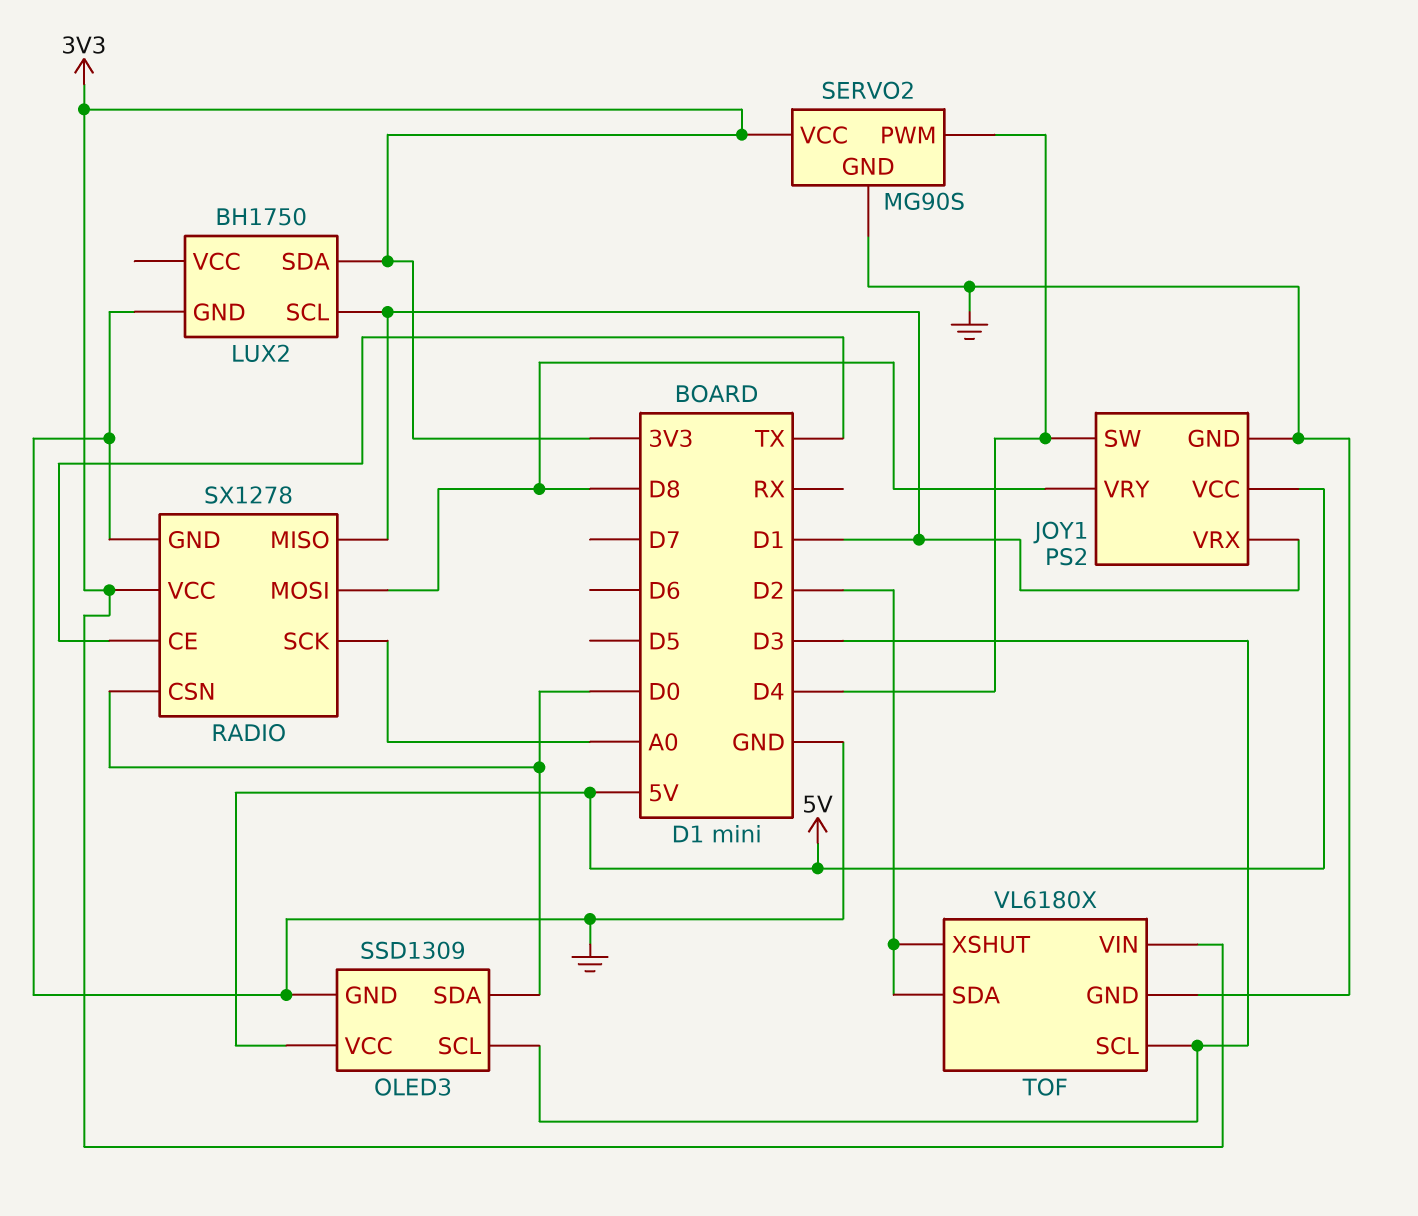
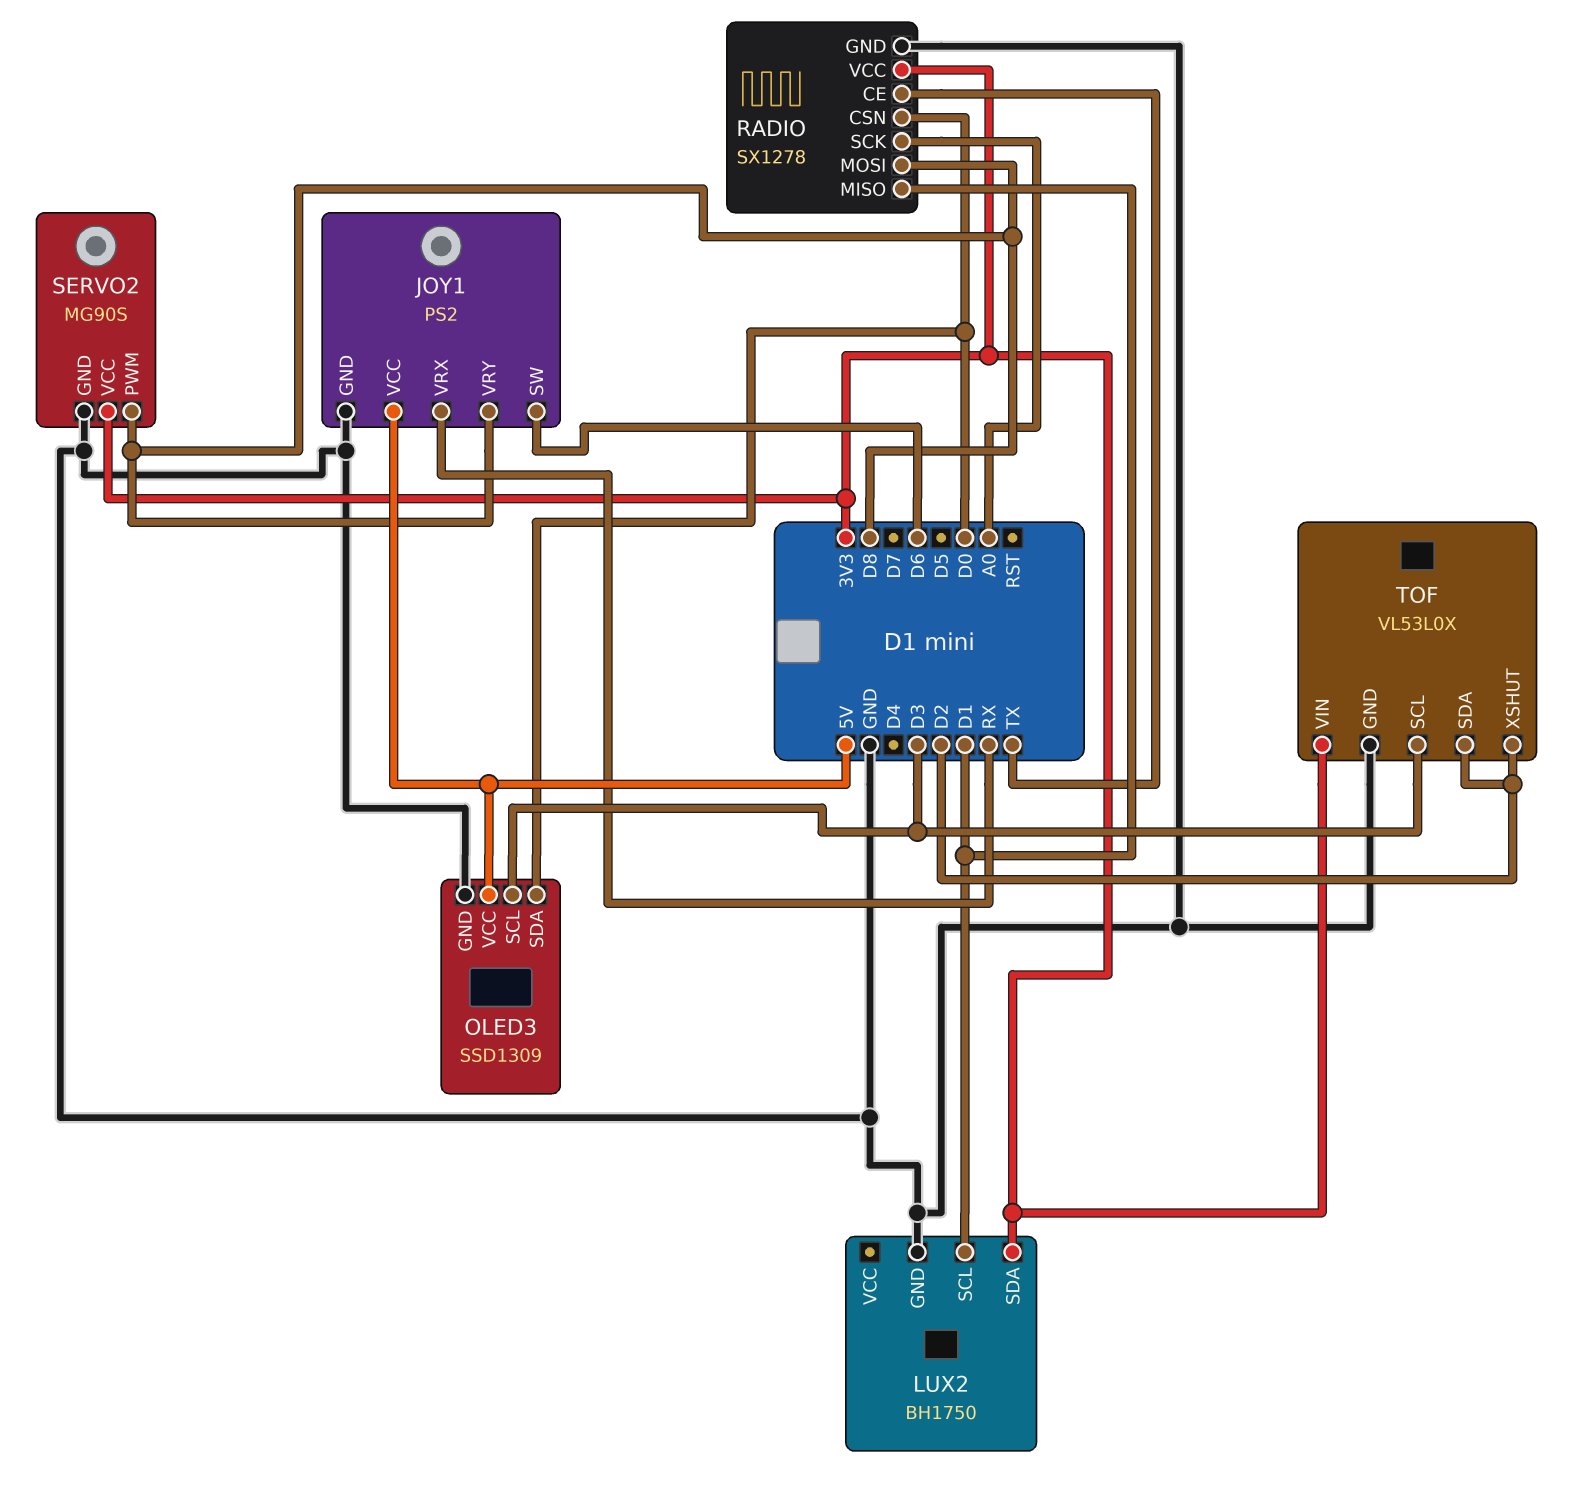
JOY1 pin SW: D4 -> D6
JOY1 pin VRX: D1 -> RX
SERVO2 pin PWM: D4 -> D8
TOF: VL6180X -> VL53L0X

